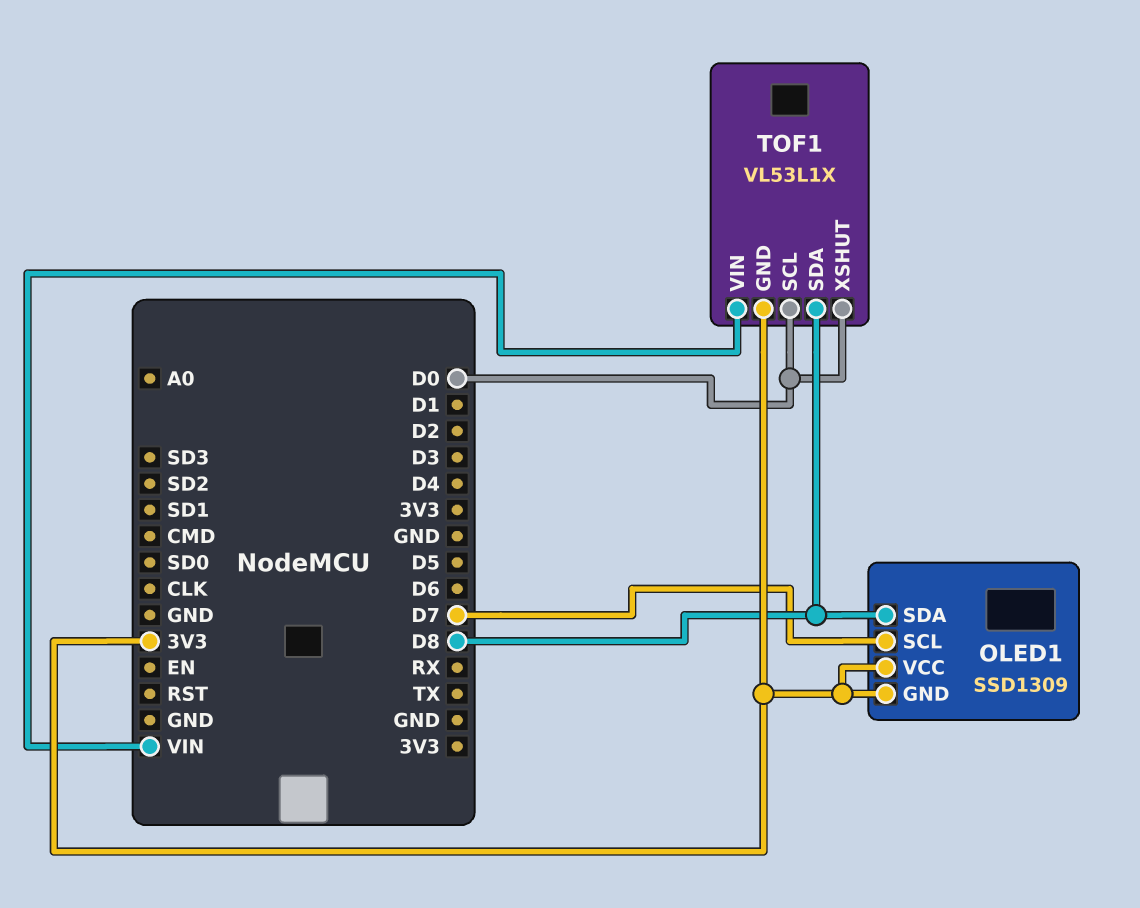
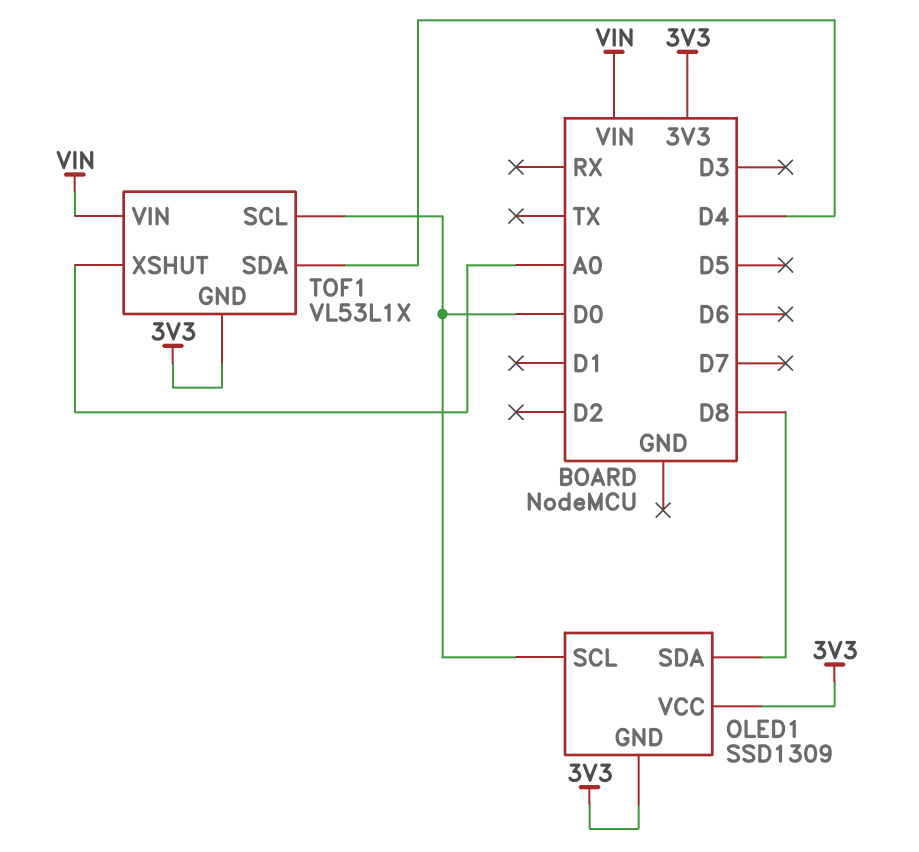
OLED1 pin SCL: D7 -> D0
TOF1 pin SDA: D8 -> D4
TOF1 pin XSHUT: D0 -> A0

